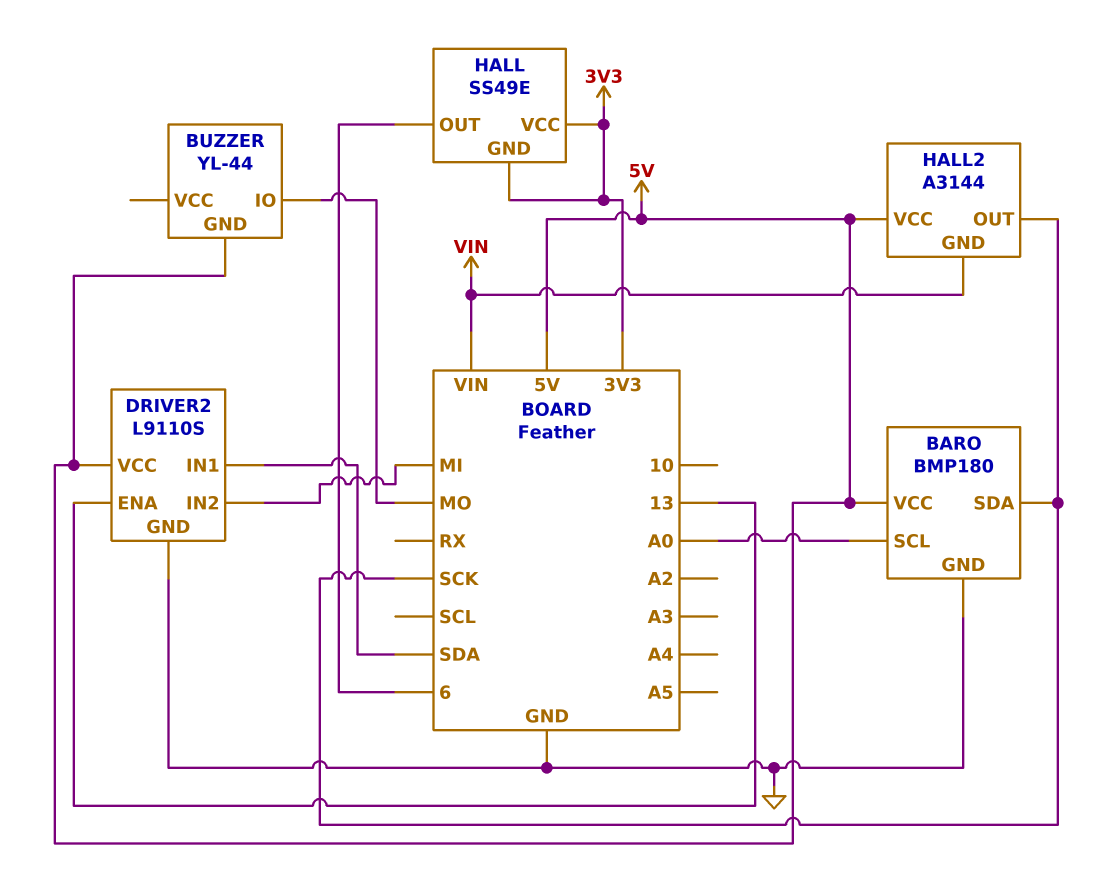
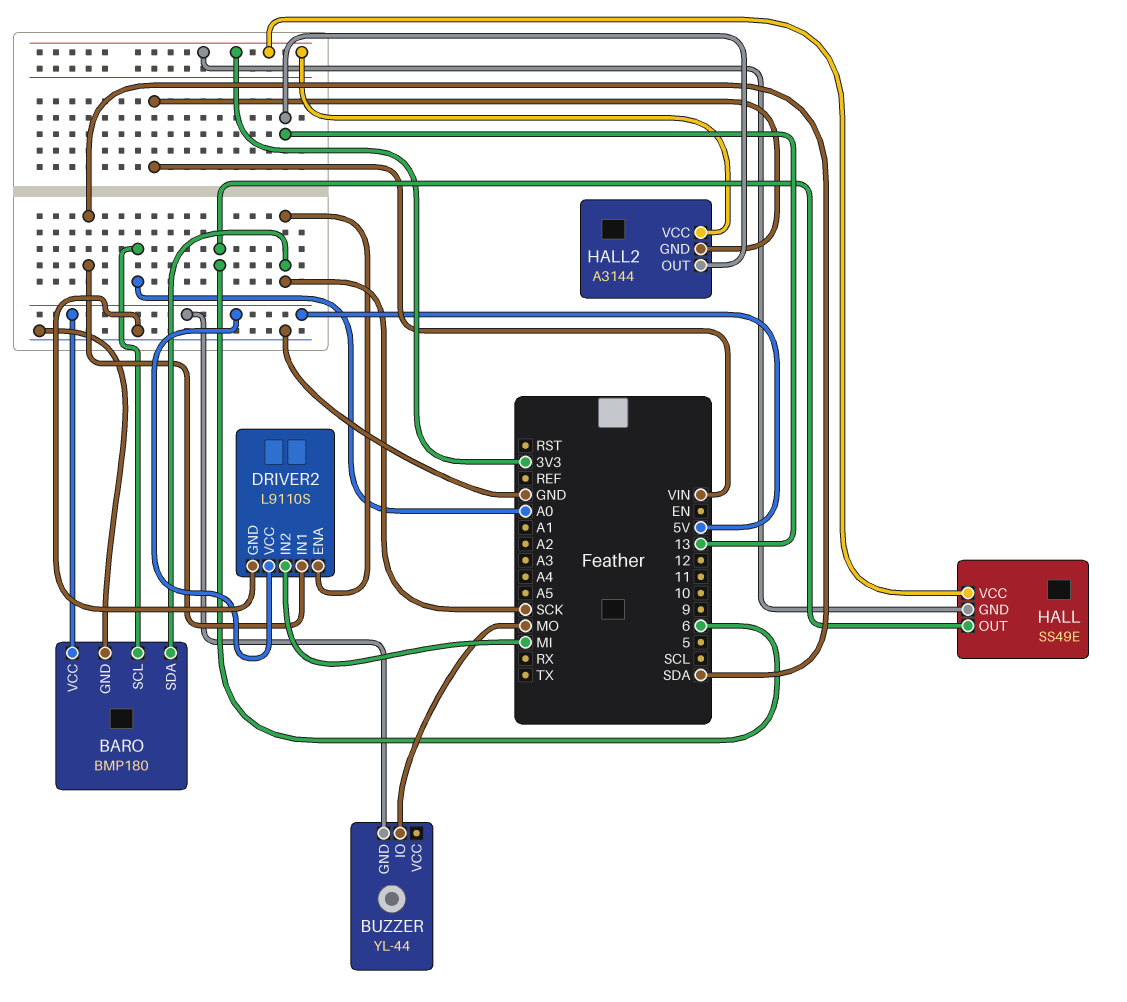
DRIVER2 pin ENA: 13 -> SCK
HALL2 pin OUT: SCK -> 13
HALL2 pin VCC: 5V -> 3V3

